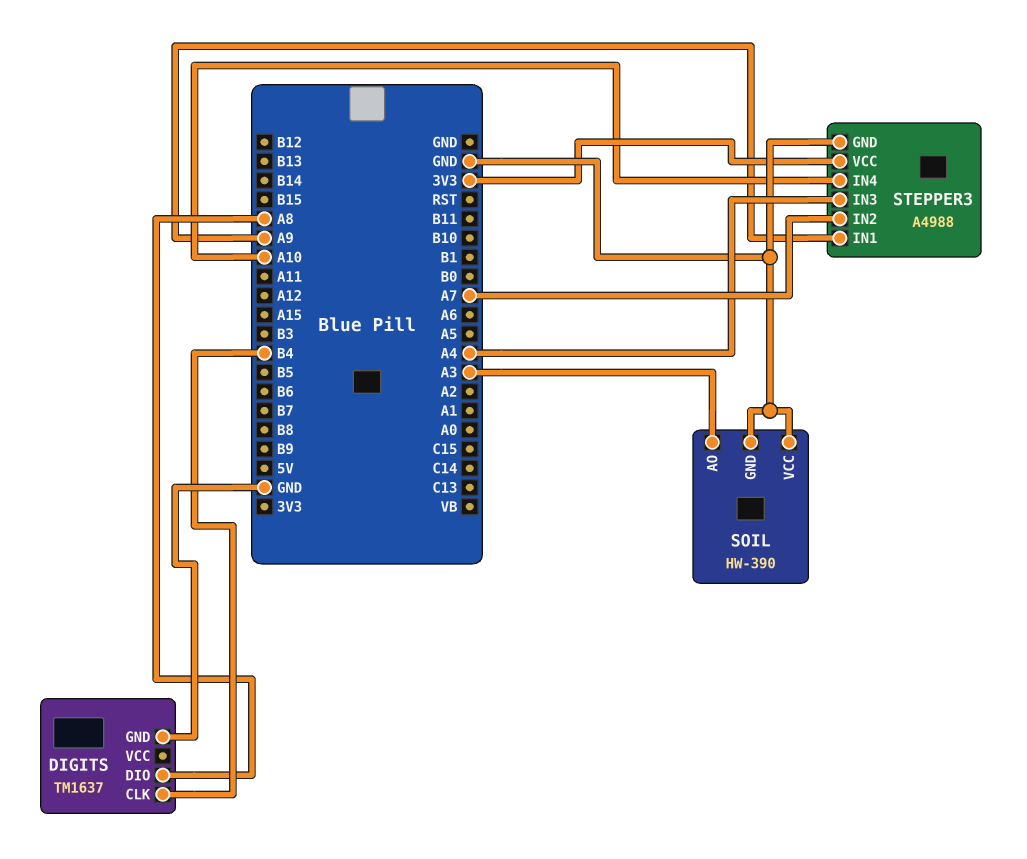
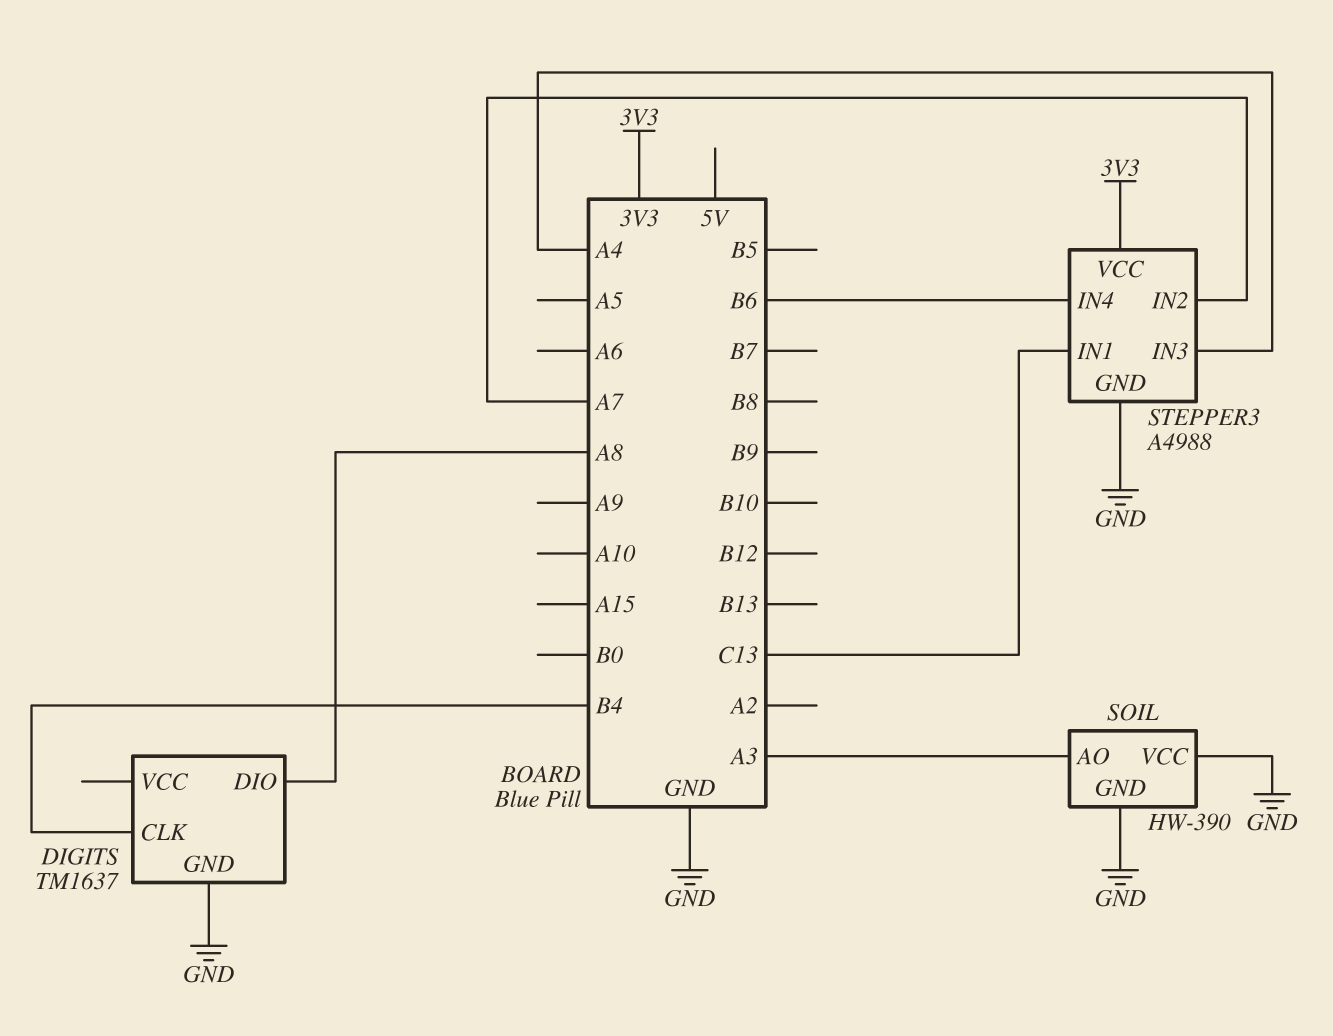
STEPPER3 pin IN1: A9 -> C13
STEPPER3 pin IN4: A10 -> B6

